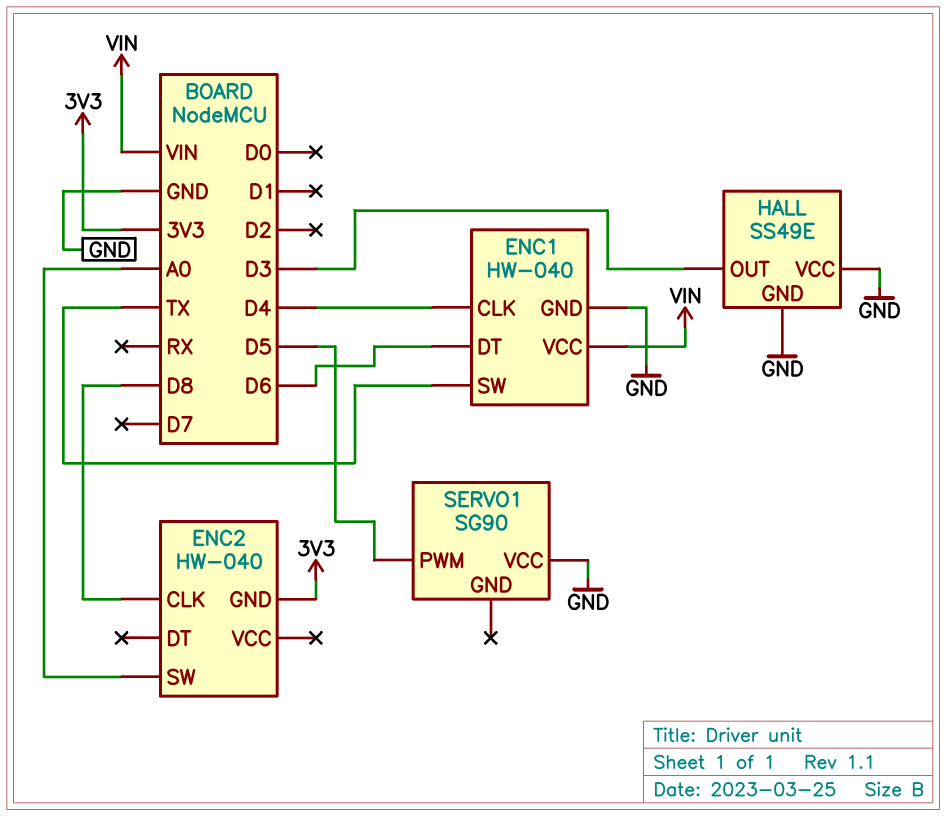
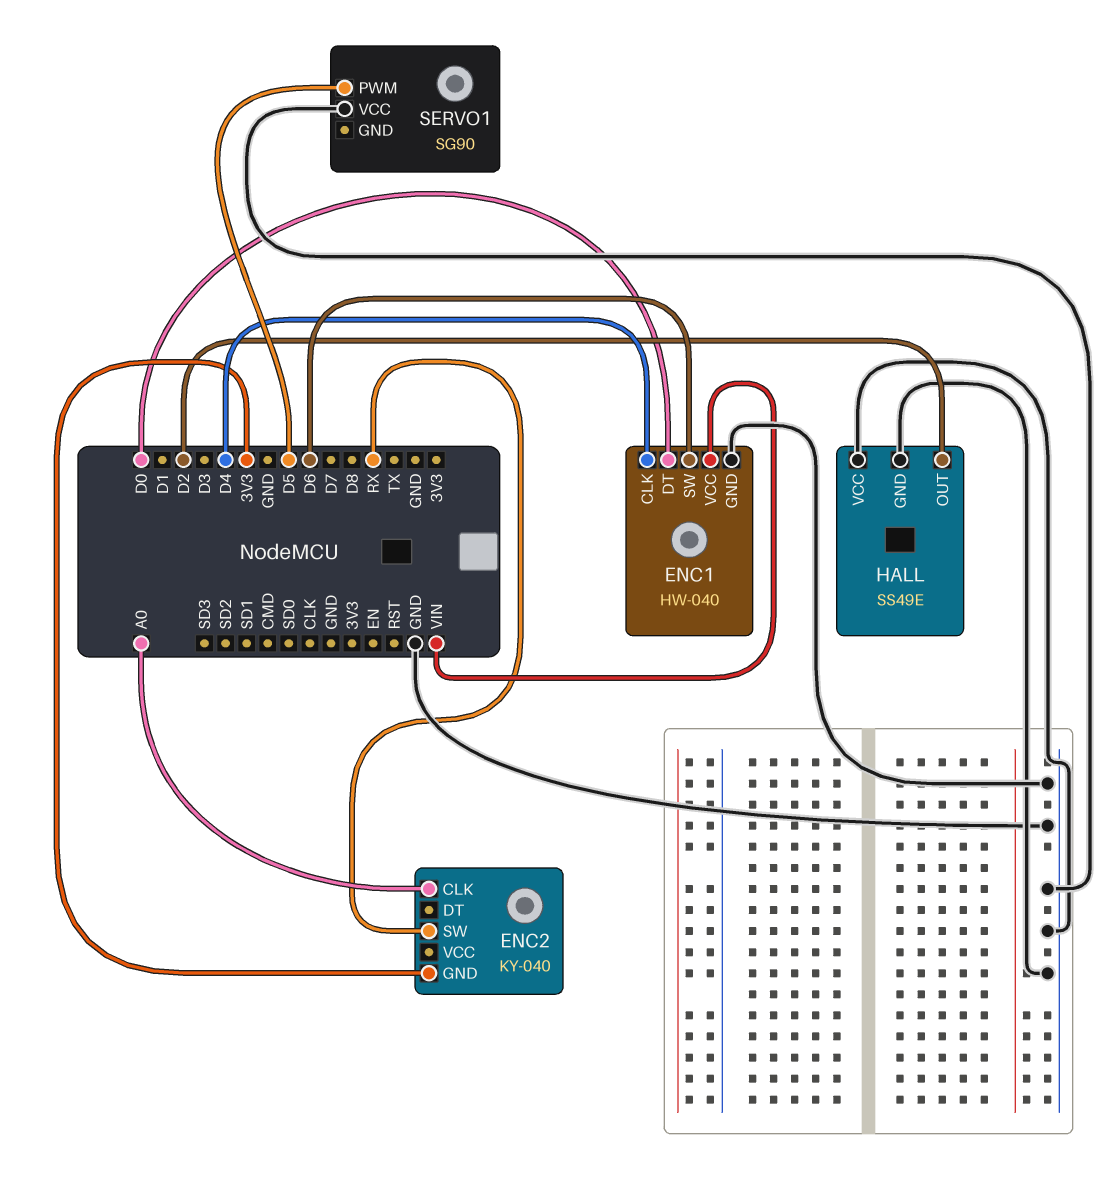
ENC1 pin DT: D6 -> D0
ENC1 pin SW: TX -> D6
ENC2: HW-040 -> KY-040
ENC2 pin CLK: D8 -> A0
ENC2 pin SW: A0 -> RX
HALL pin OUT: D3 -> D2

